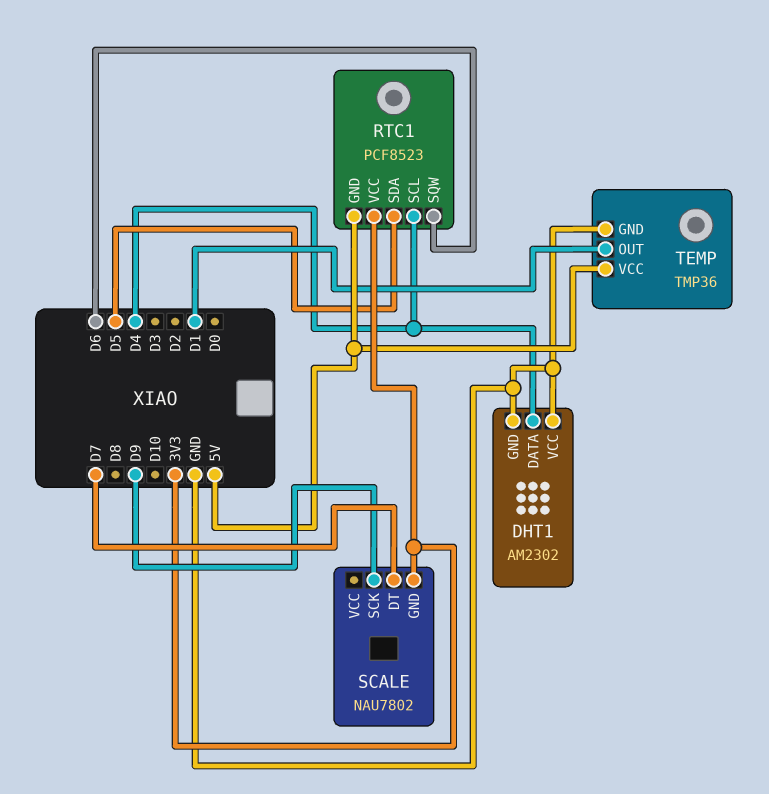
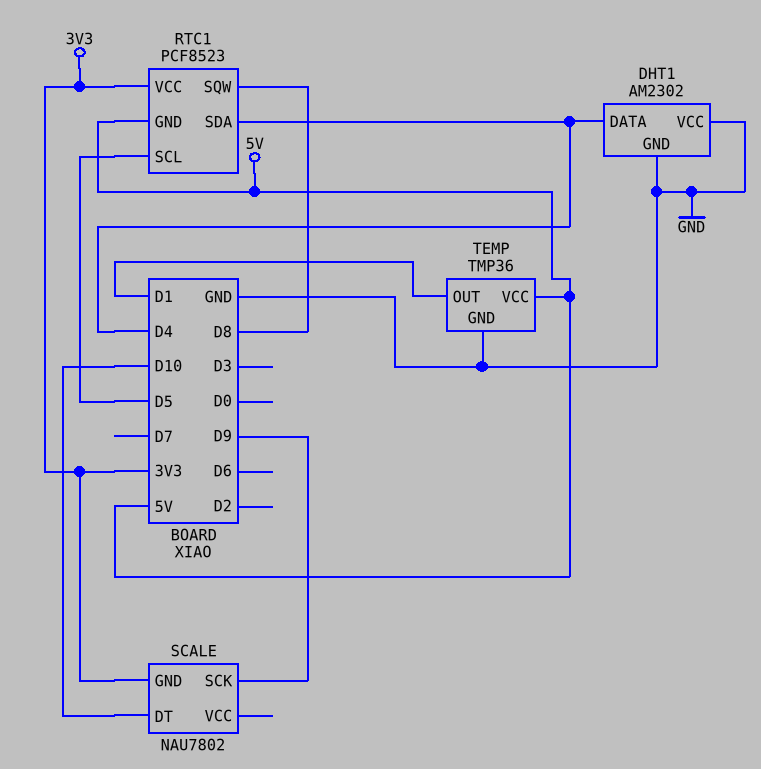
RTC1 pin SCL: D4 -> D5
RTC1 pin SDA: D5 -> D4
RTC1 pin SQW: D6 -> D8
SCALE pin DT: D7 -> D10

